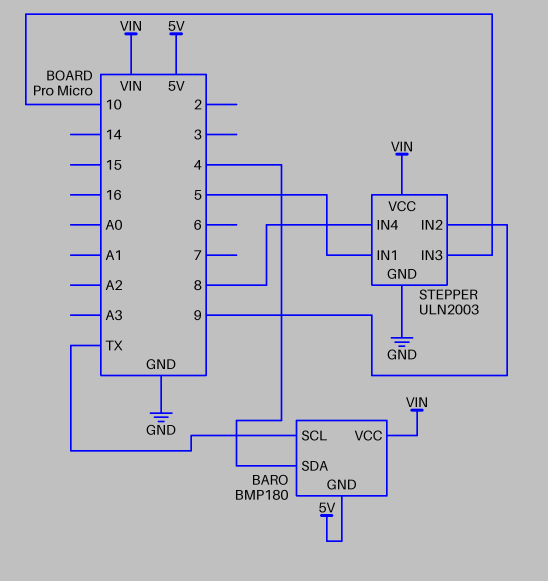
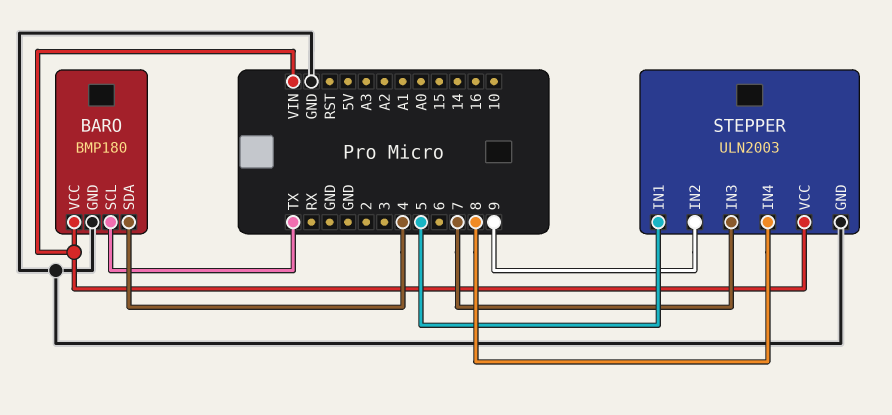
BARO pin GND: 5V -> GND
STEPPER pin IN3: 10 -> 7

